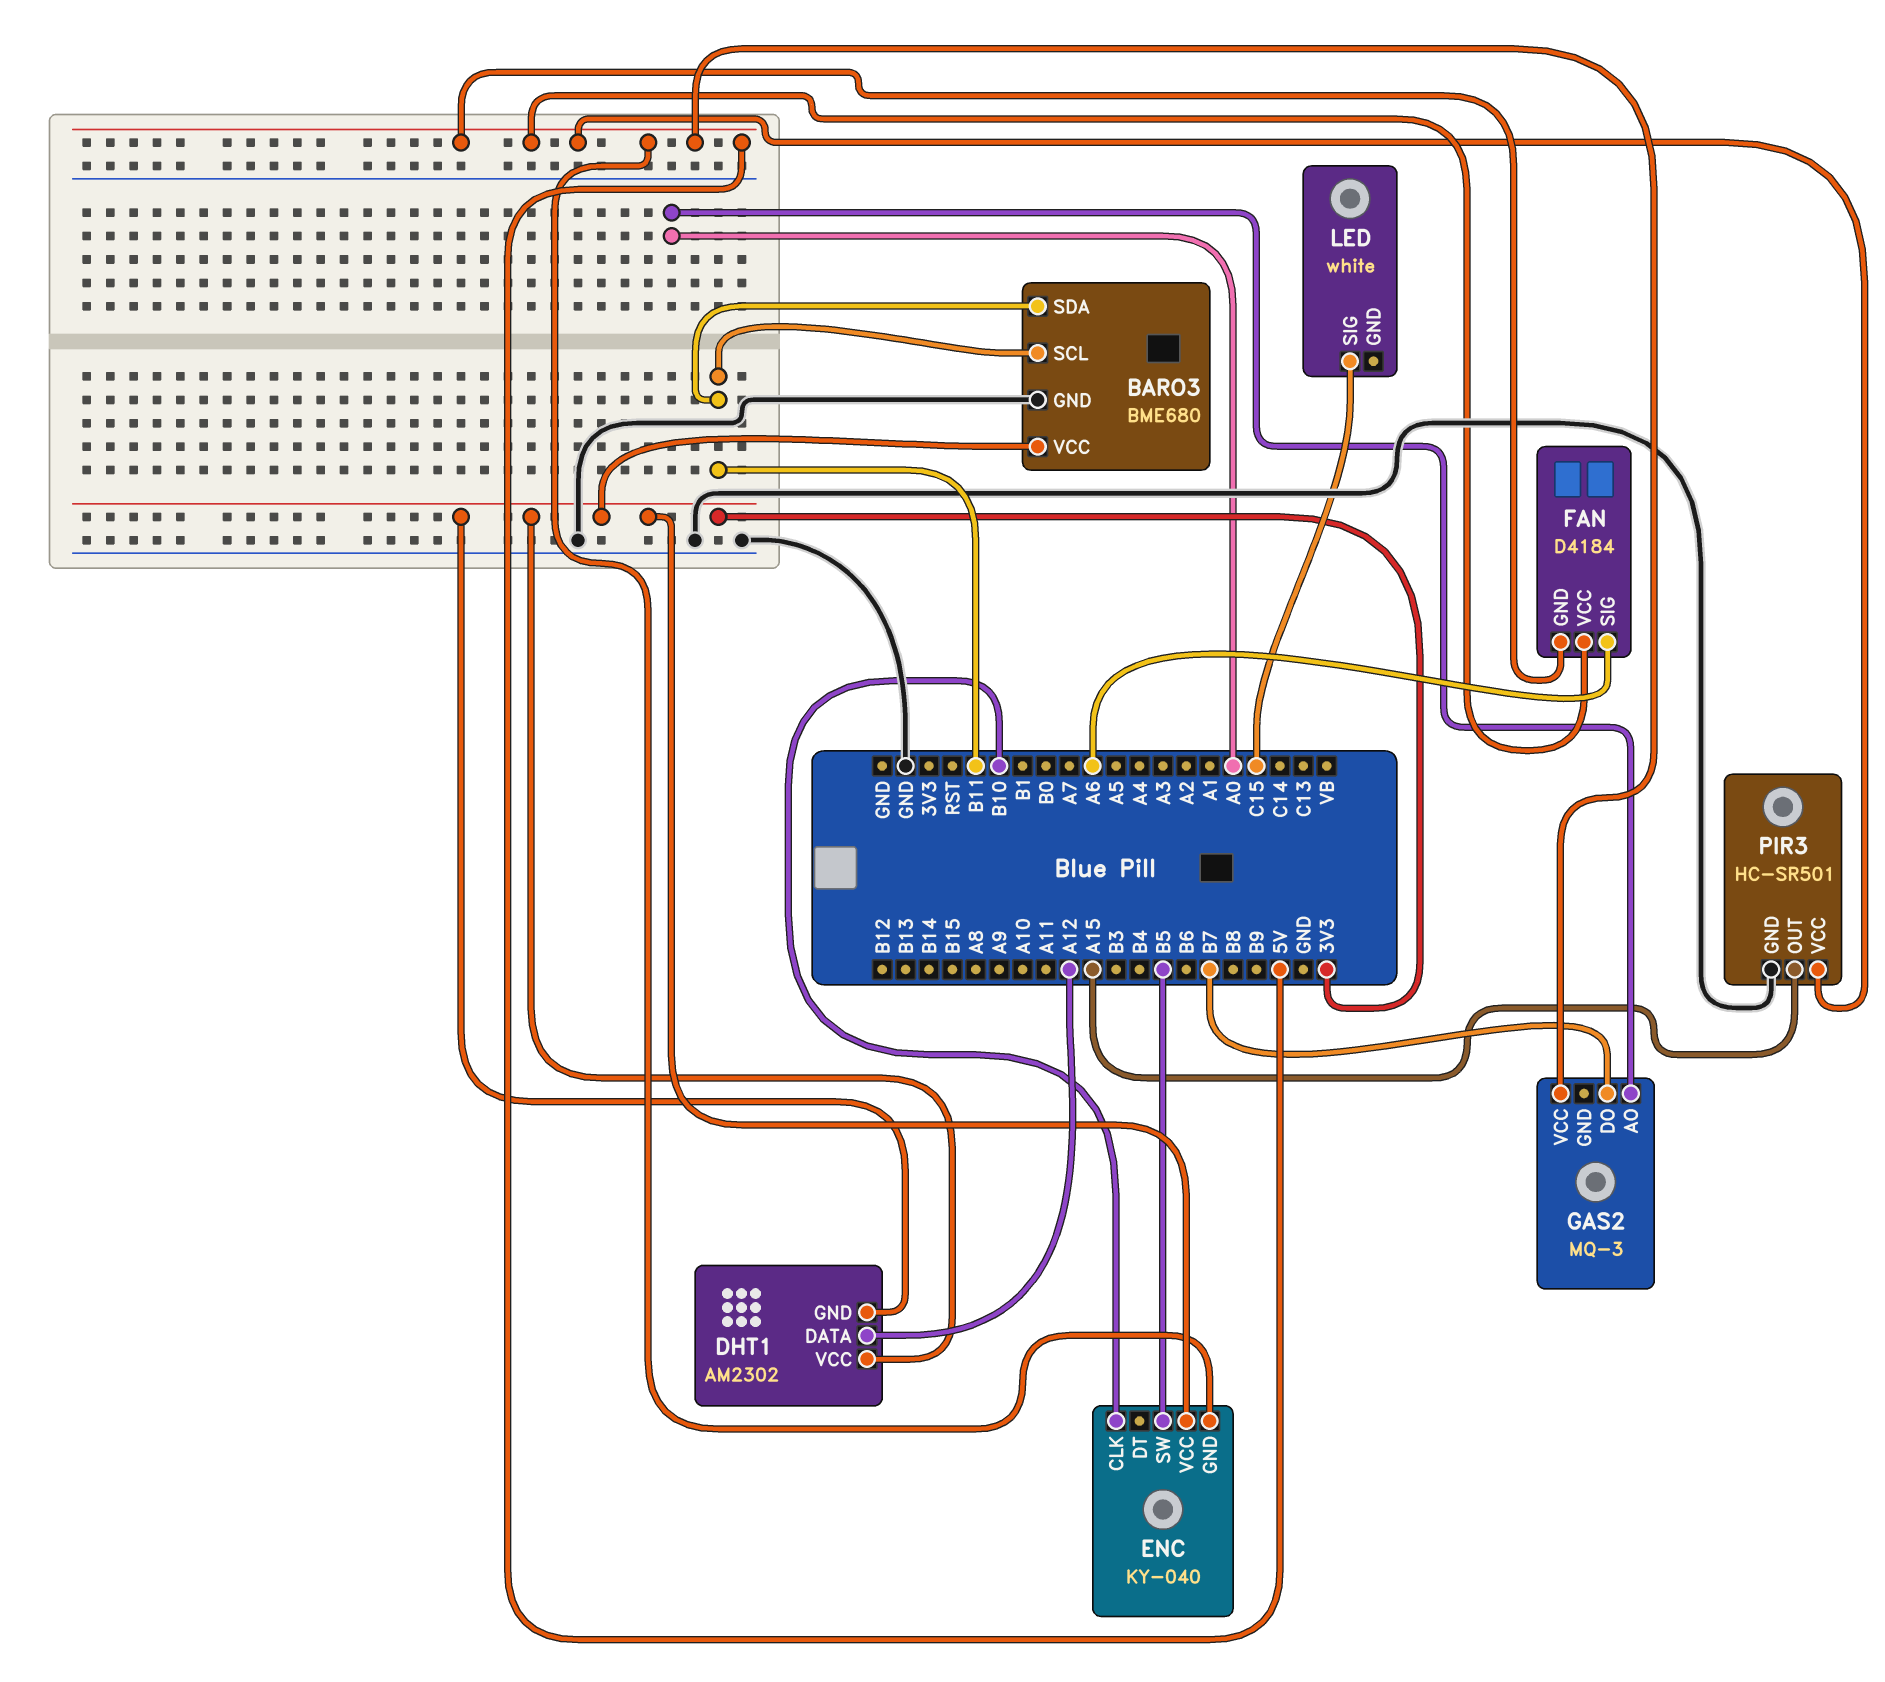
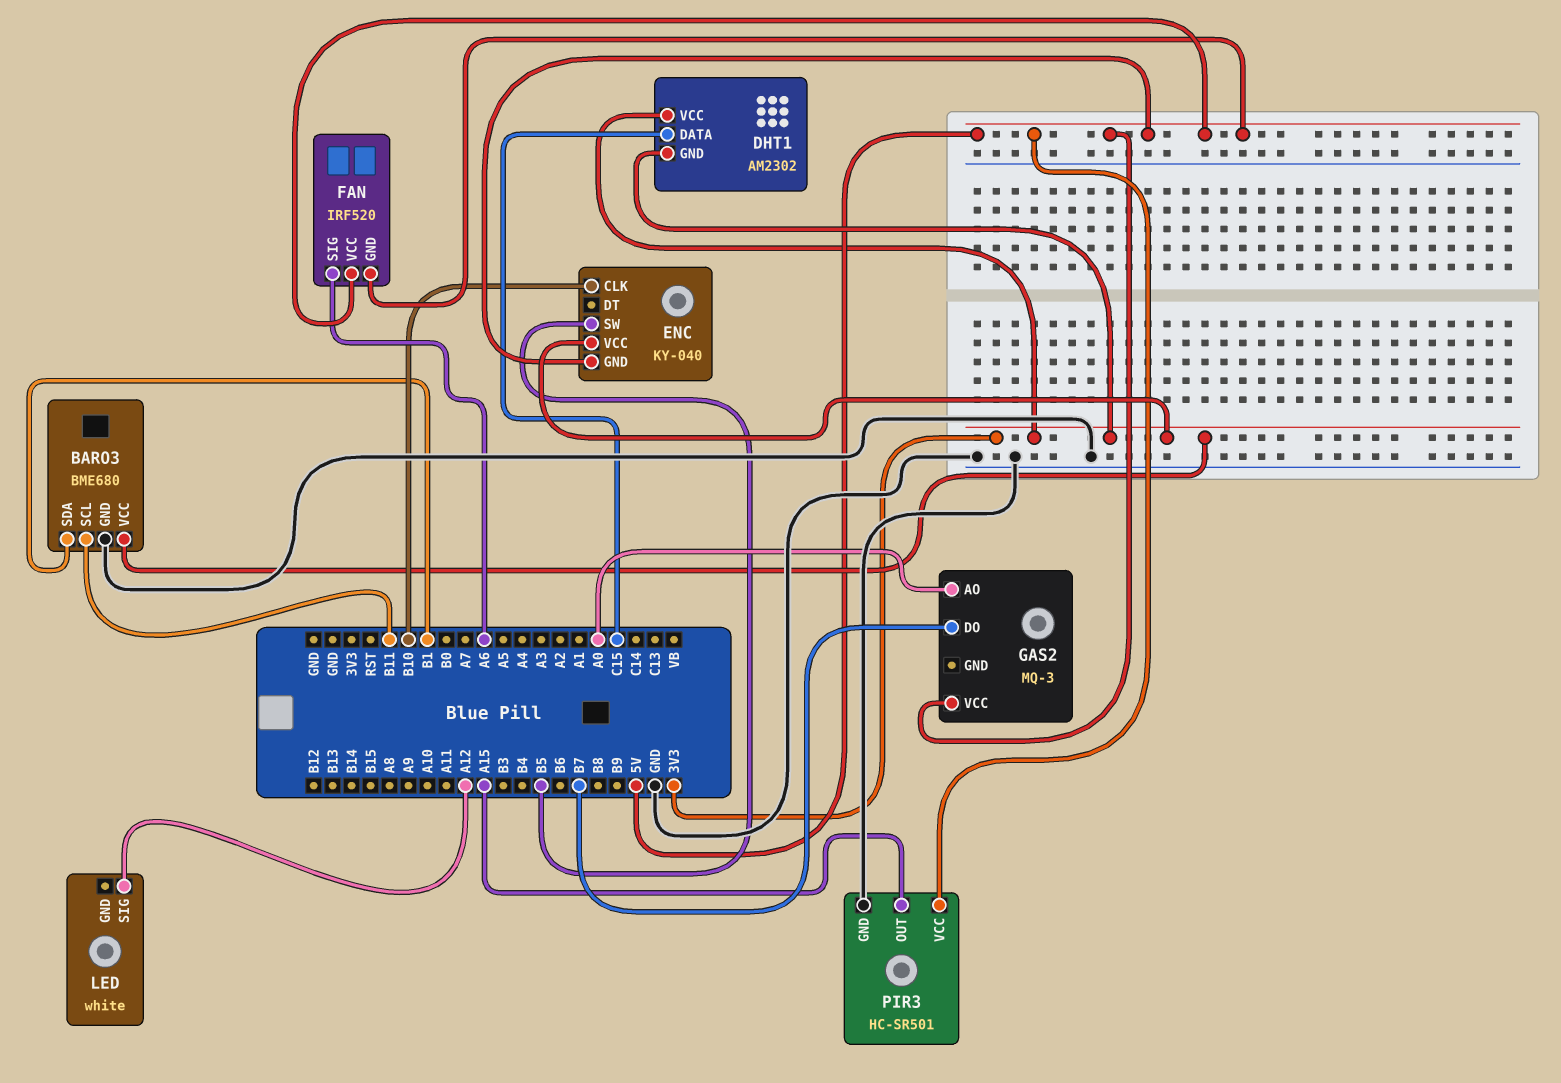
BARO3 pin SDA: B11 -> B1
DHT1 pin DATA: A12 -> C15
FAN: D4184 -> IRF520
LED pin SIG: C15 -> A12

